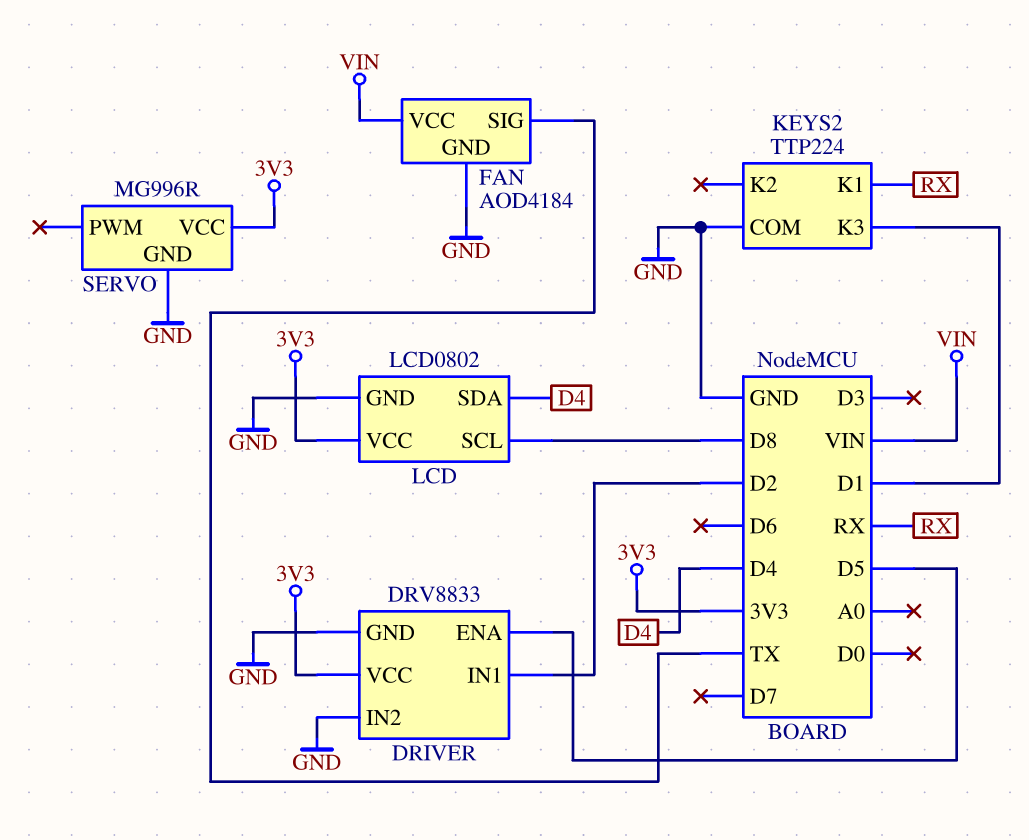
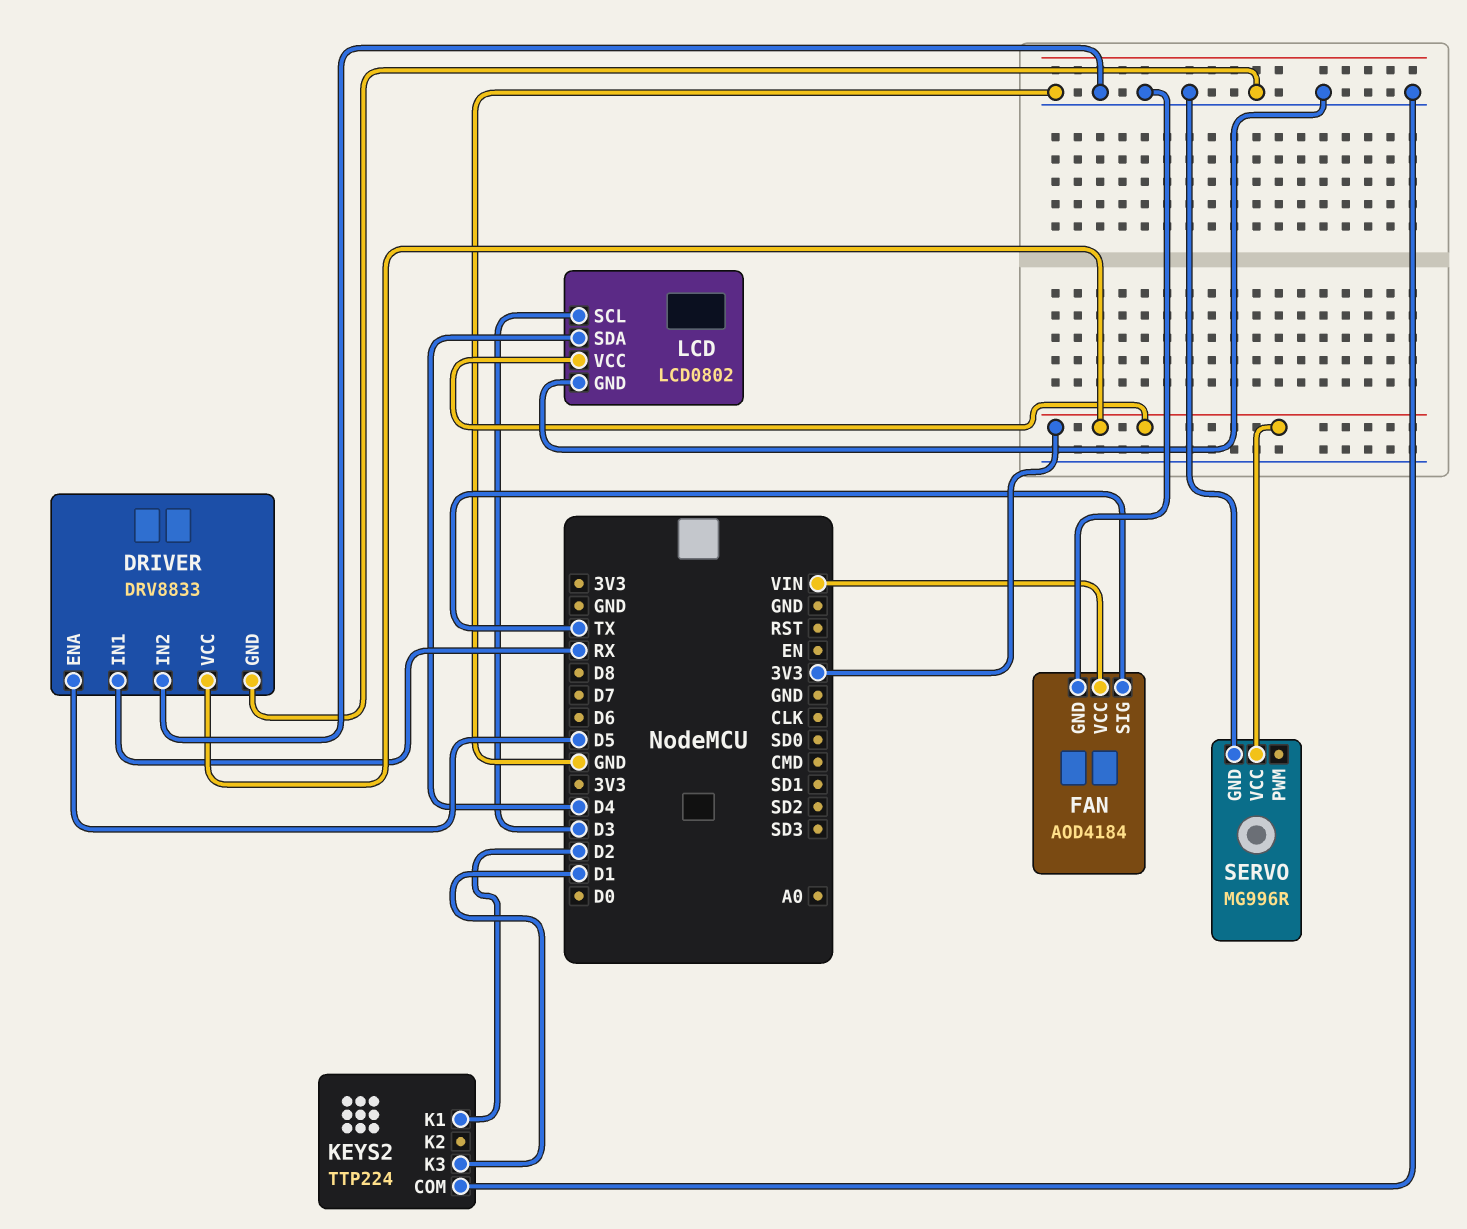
DRIVER pin IN1: D2 -> RX
KEYS2 pin K1: RX -> D2
LCD pin SCL: D8 -> D3

